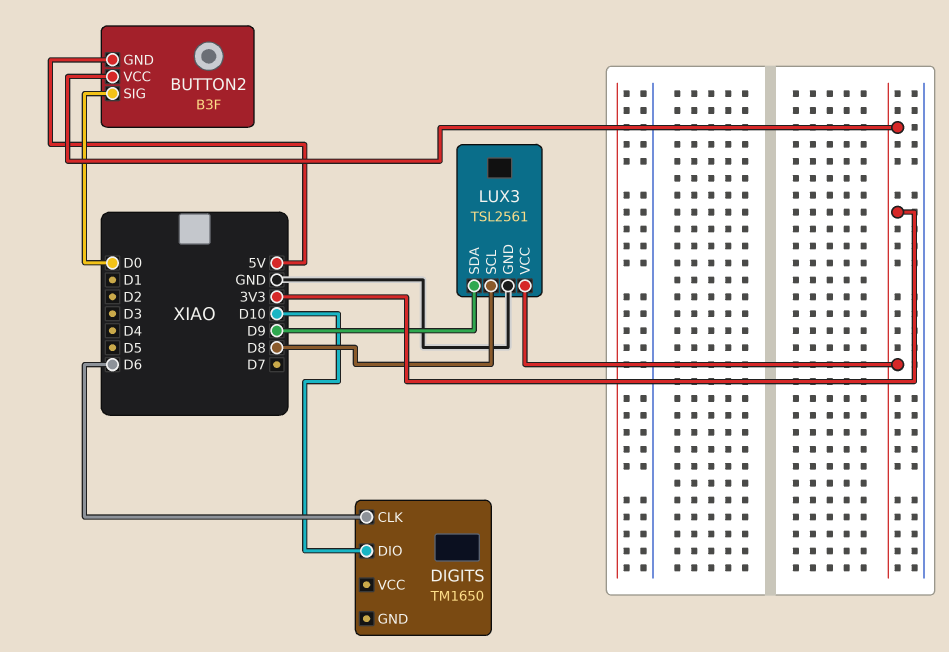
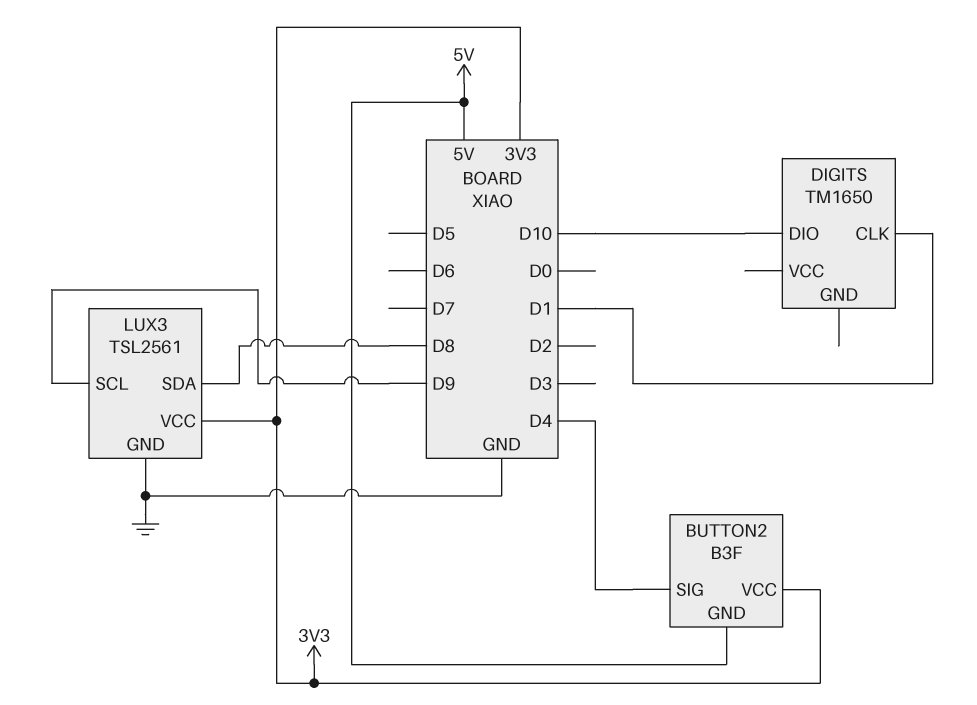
BUTTON2 pin SIG: D0 -> D4
DIGITS pin CLK: D6 -> D1
LUX3 pin SCL: D8 -> D9
LUX3 pin SDA: D9 -> D8

